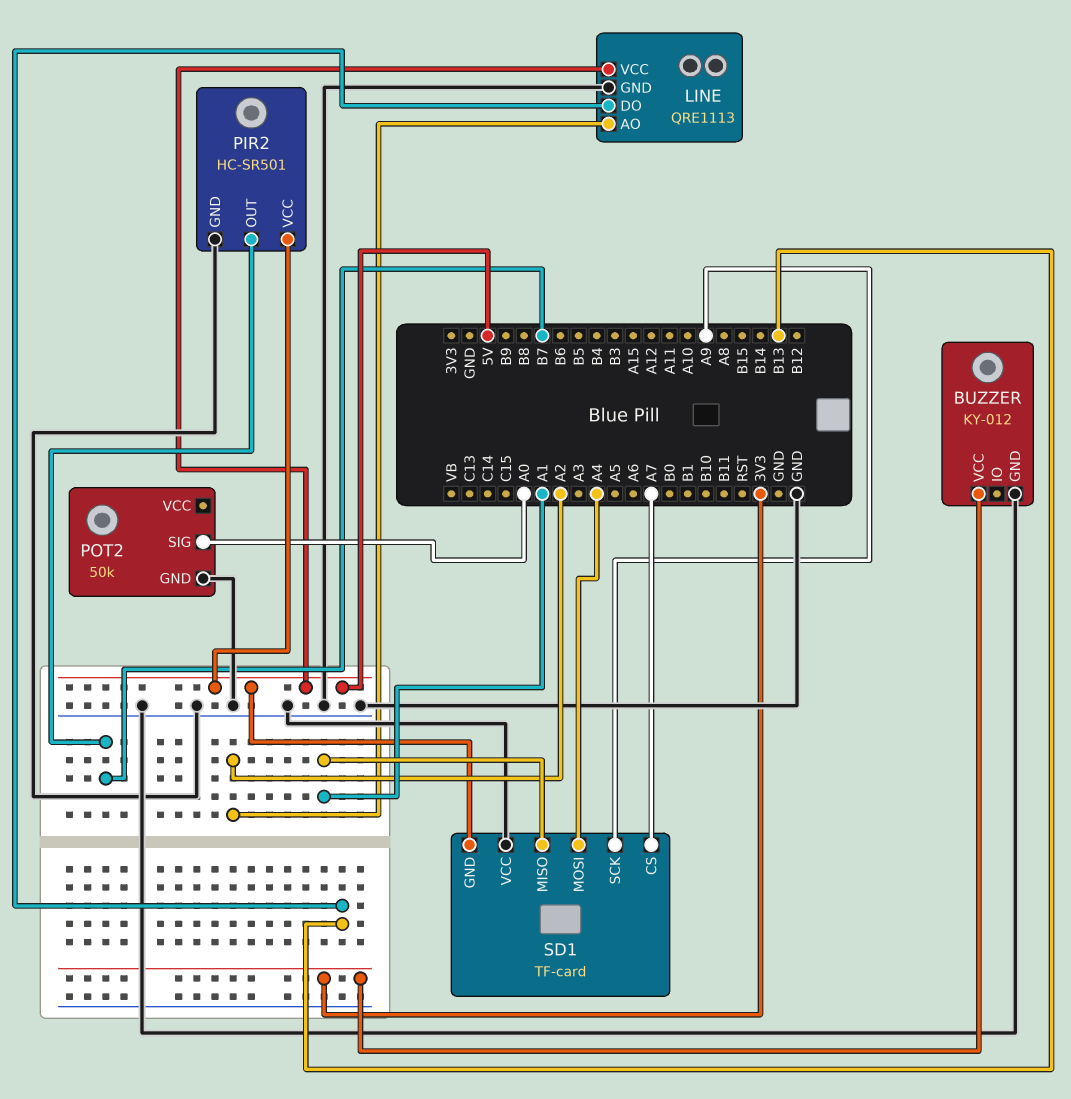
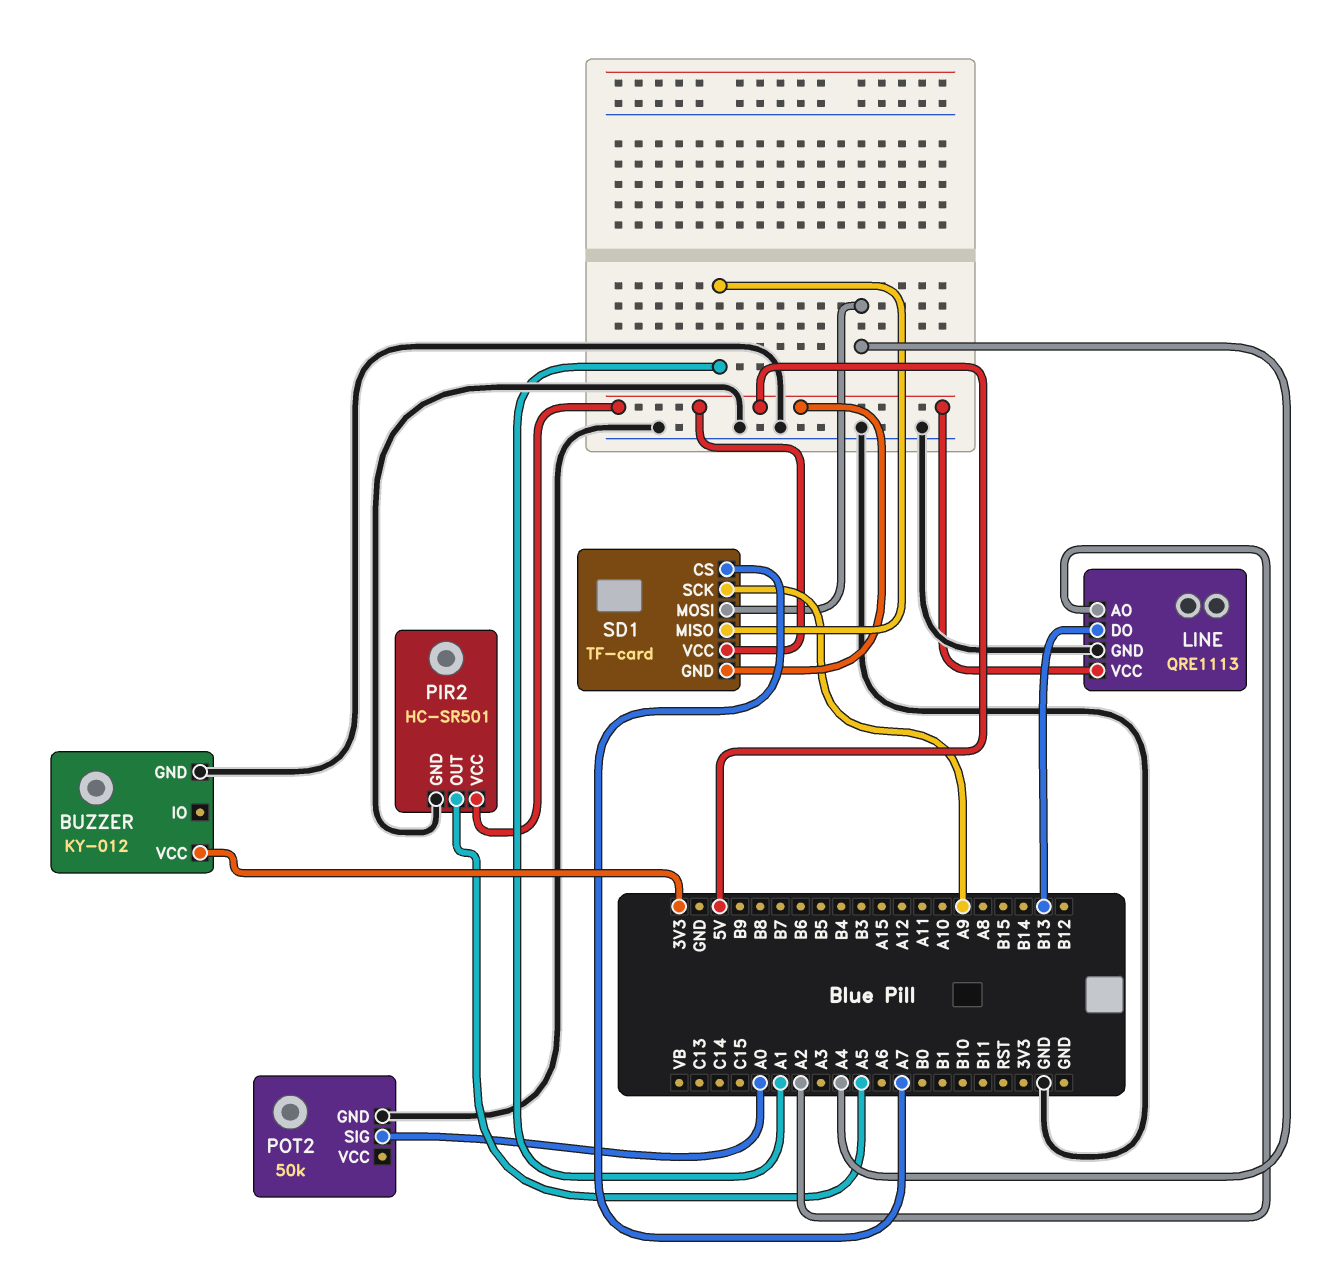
PIR2 pin OUT: B7 -> A5
SD1 pin VCC: GND -> 5V

